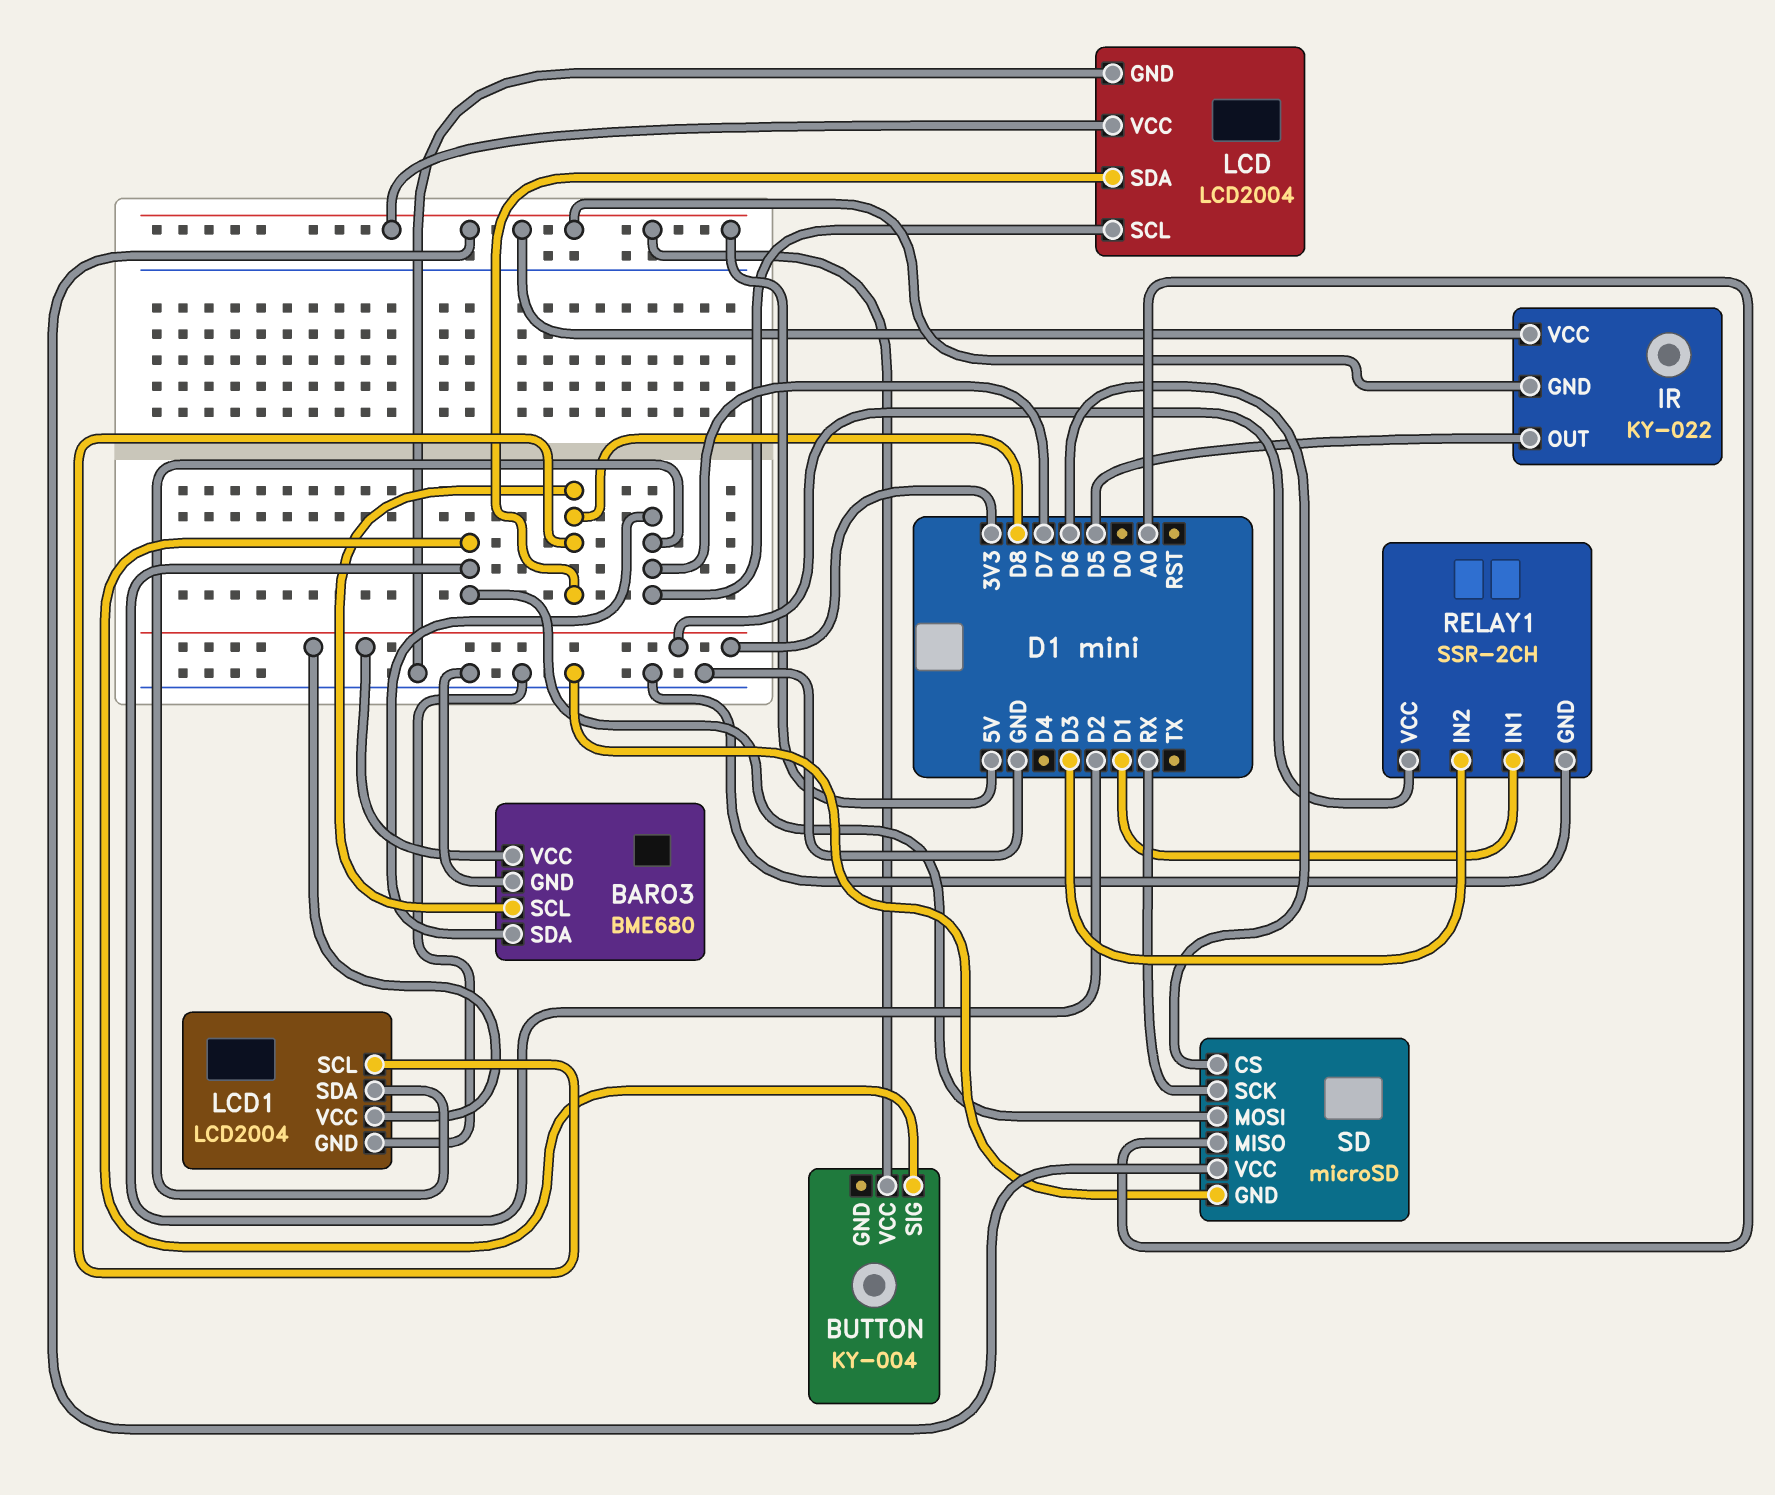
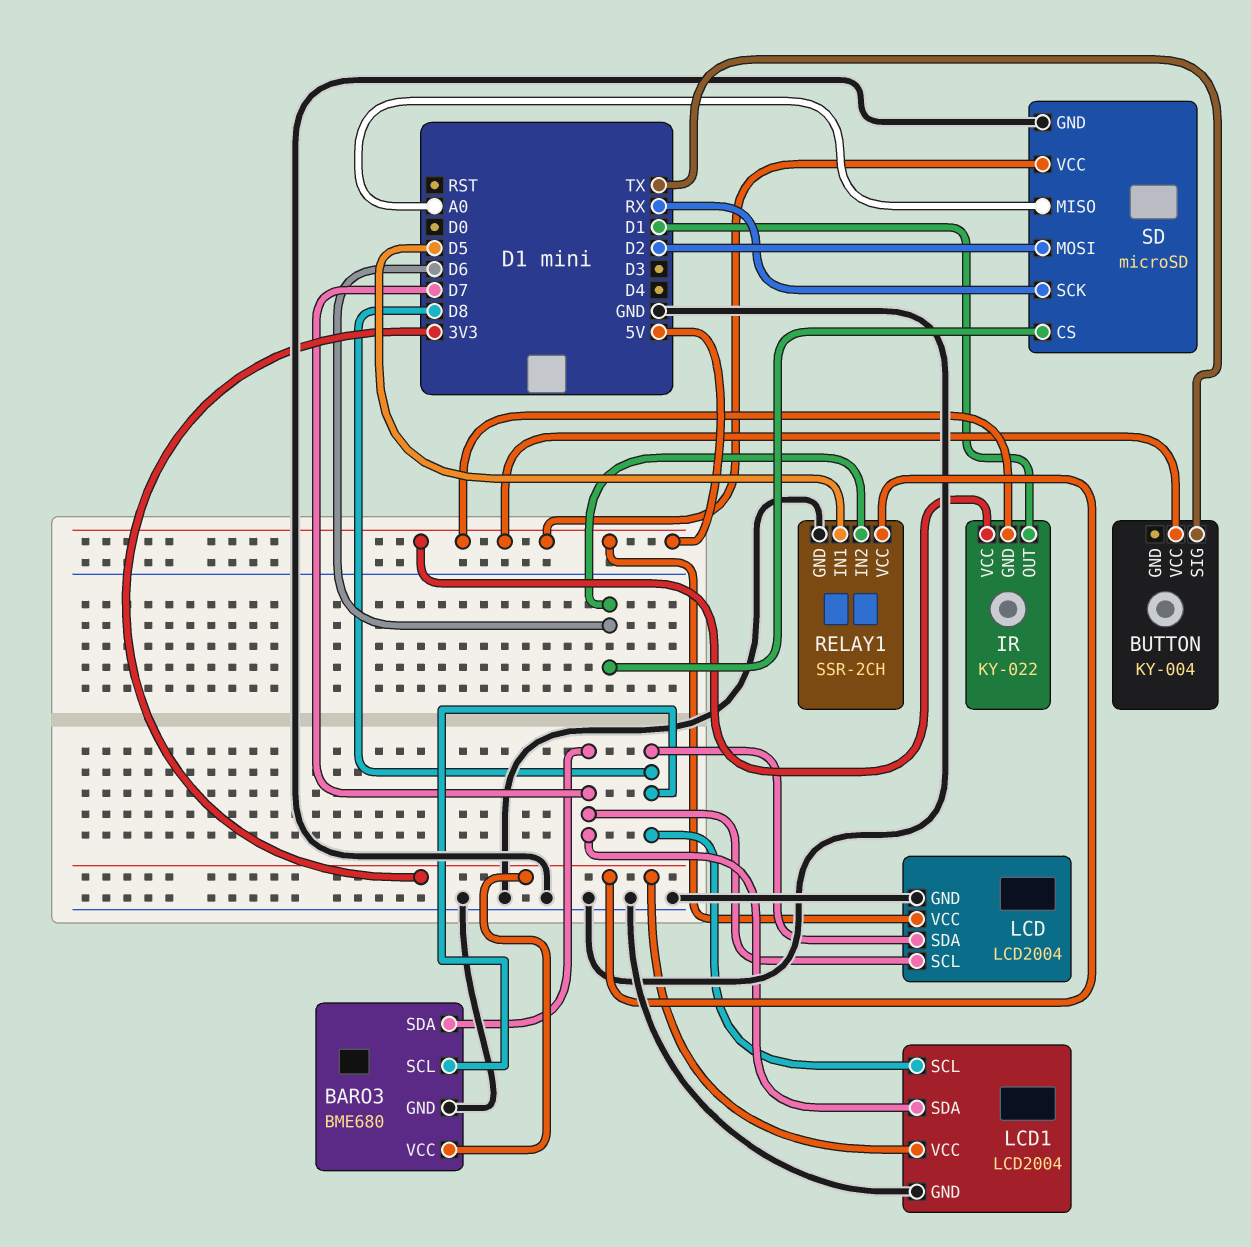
BUTTON pin SIG: D2 -> TX
IR pin OUT: D5 -> D1
RELAY1 pin IN1: D1 -> D5
RELAY1 pin IN2: D3 -> D6

